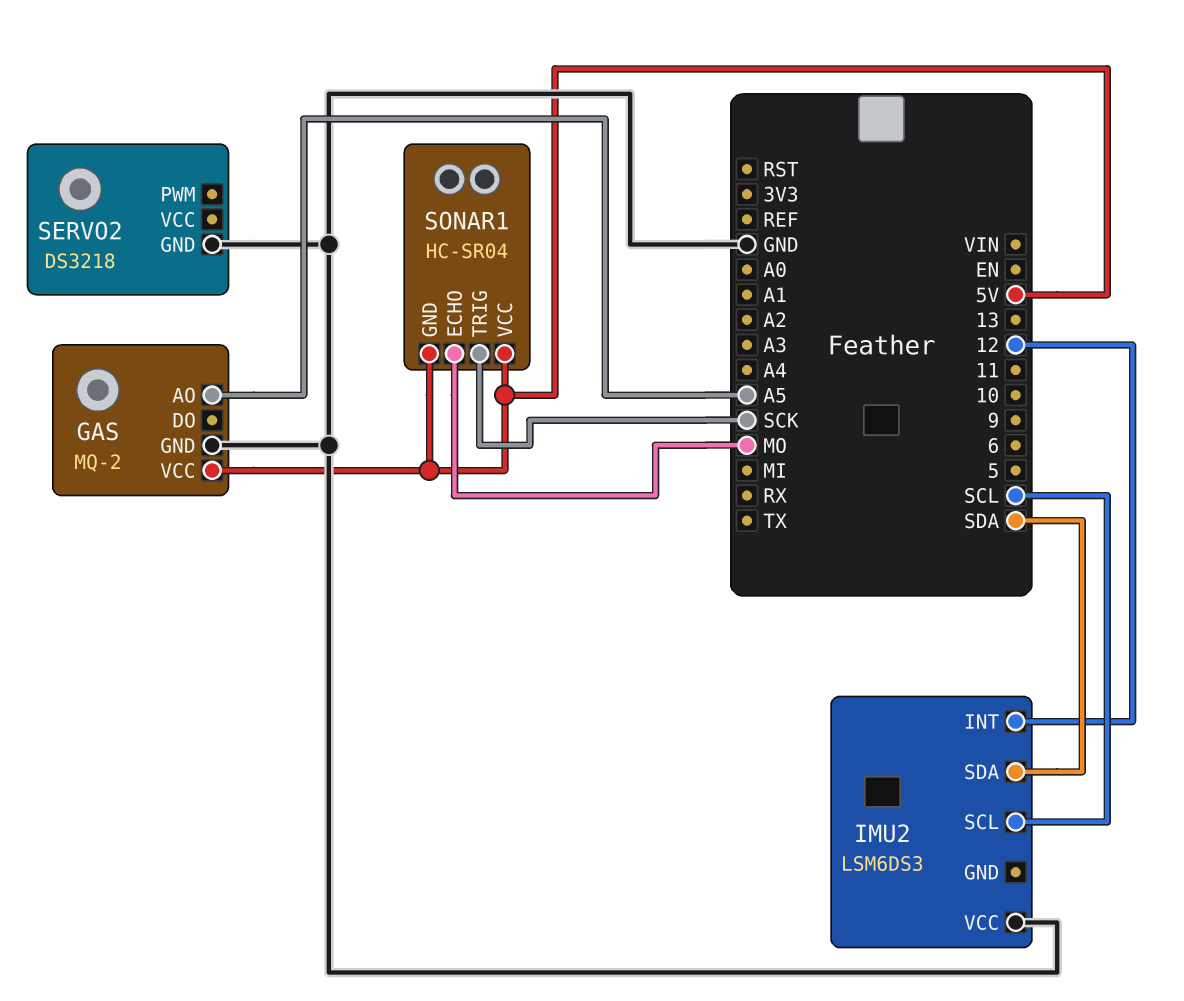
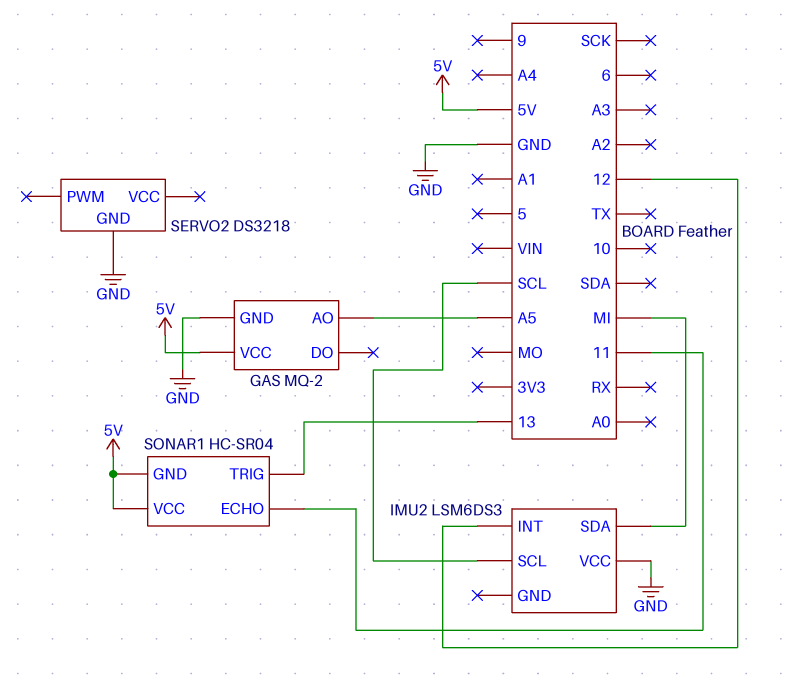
IMU2 pin SDA: SDA -> MI
SONAR1 pin ECHO: MO -> 11
SONAR1 pin TRIG: SCK -> 13

